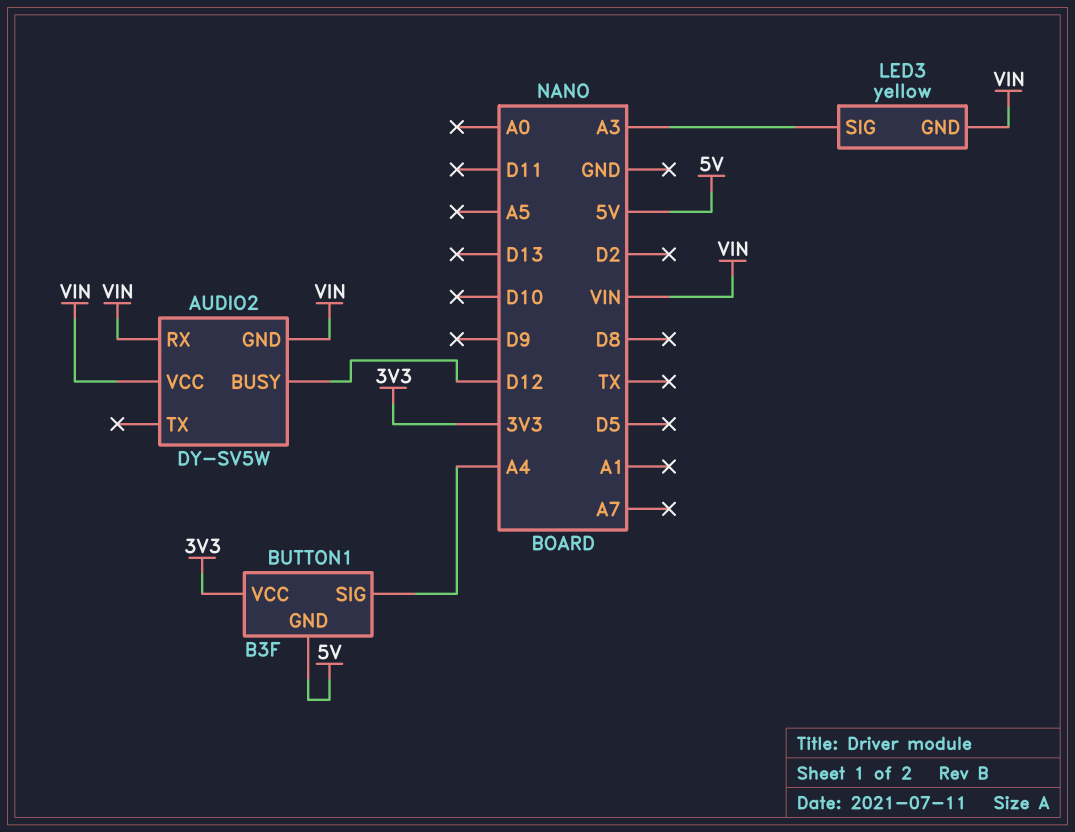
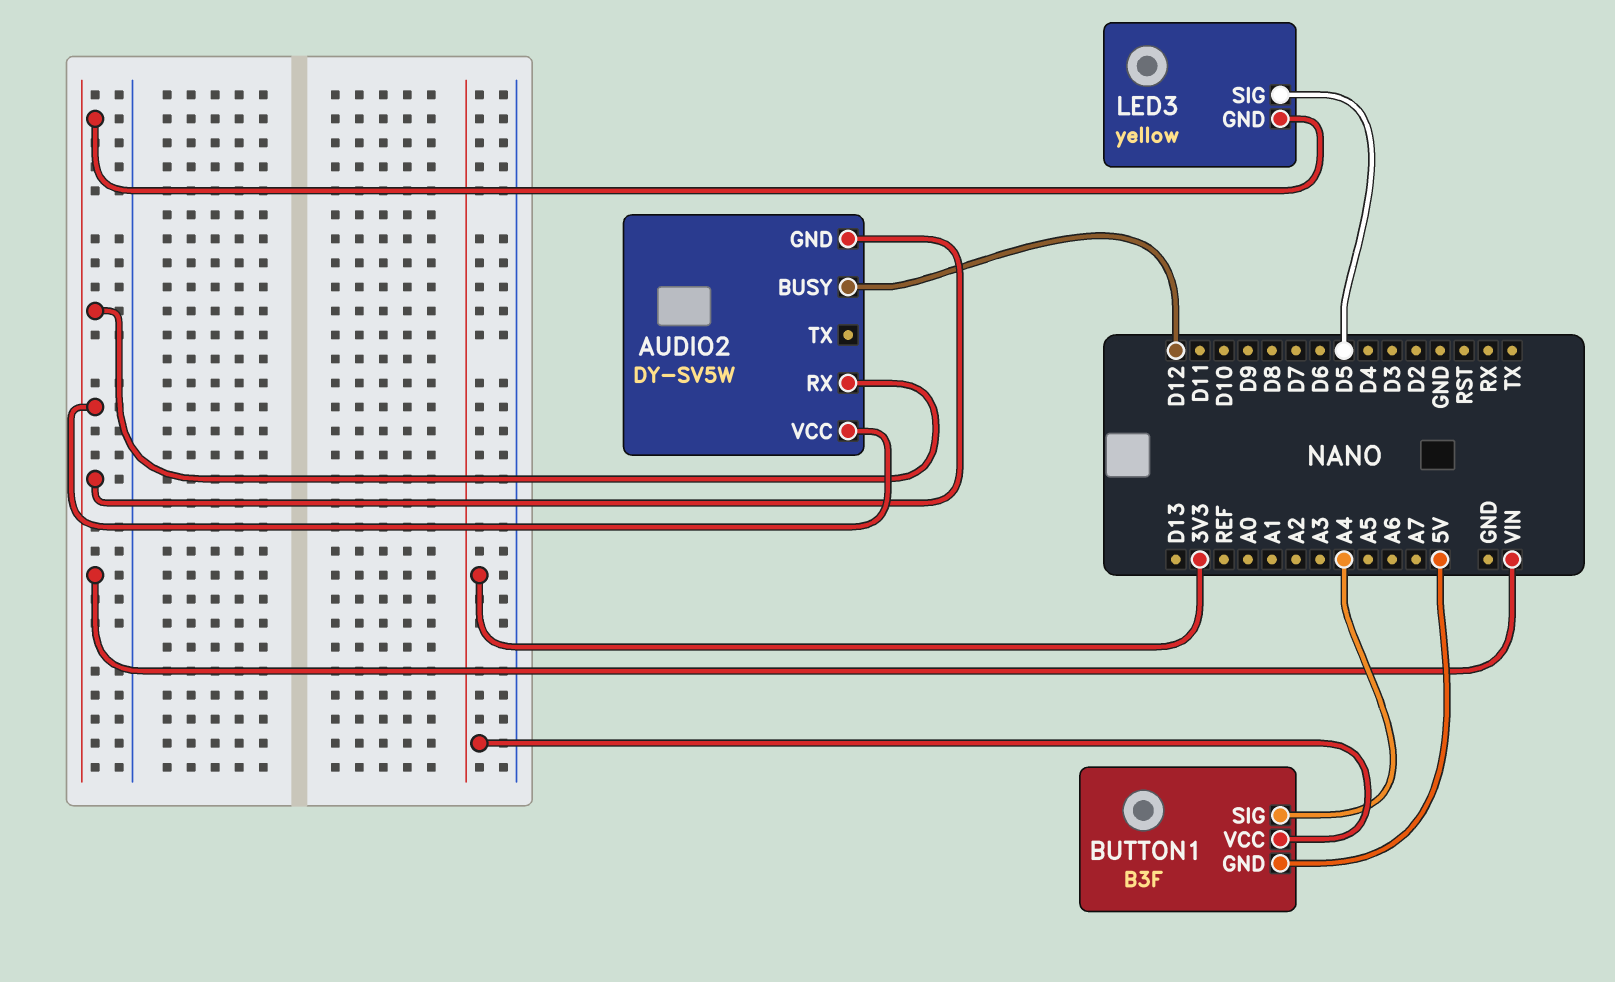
LED3 pin SIG: A3 -> D5

